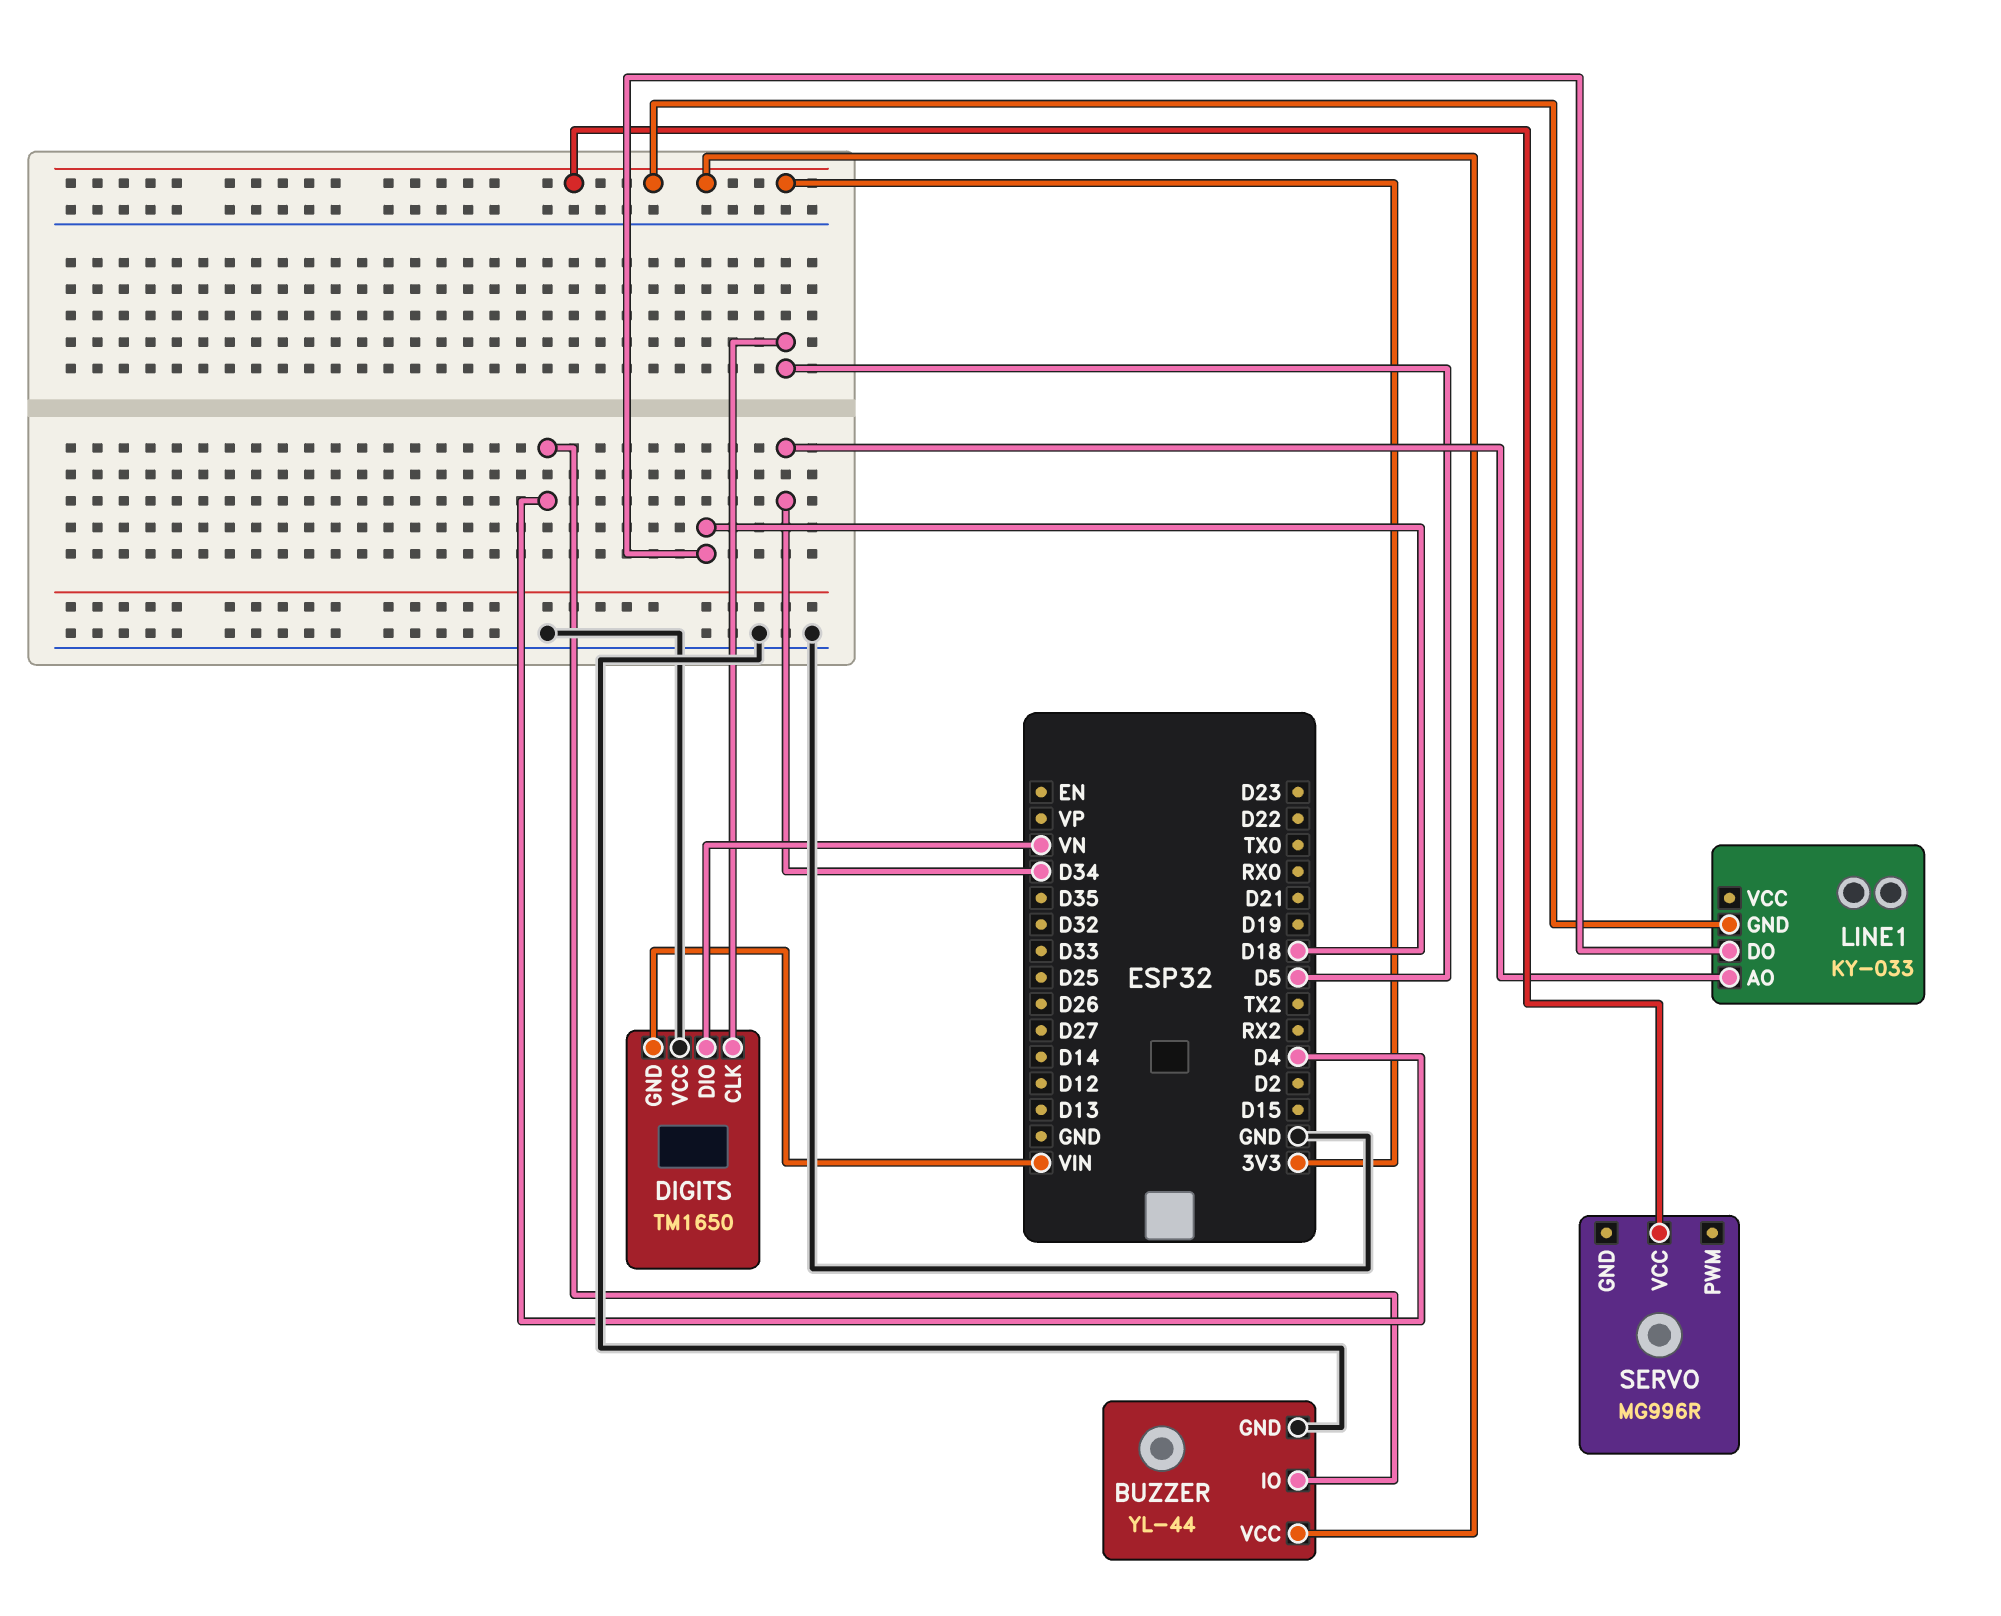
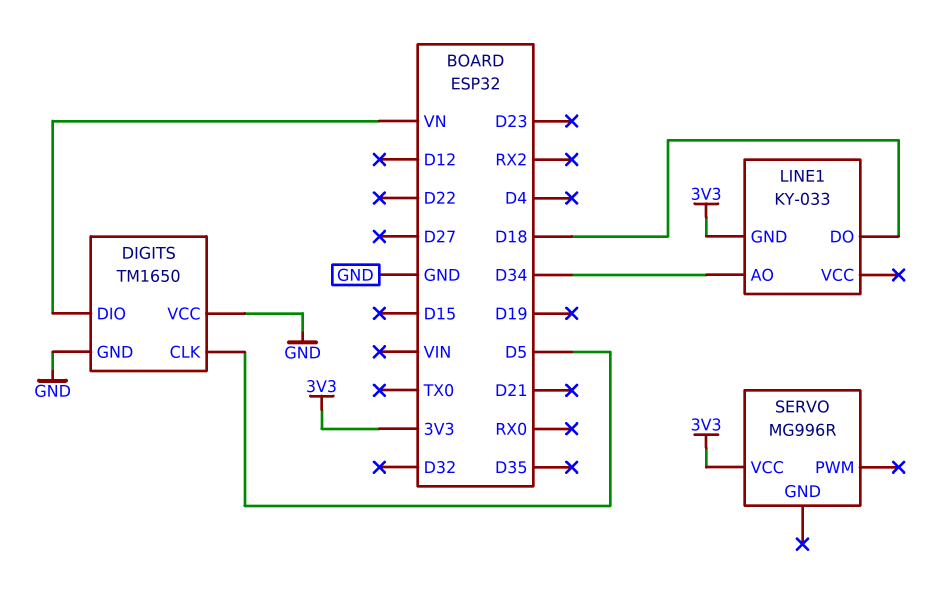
BUZZER: YL-44 -> none
BUZZER pin GND: GND -> none
BUZZER pin IO: D4 -> none
BUZZER pin VCC: 3V3 -> none
DIGITS pin GND: VIN -> GND

